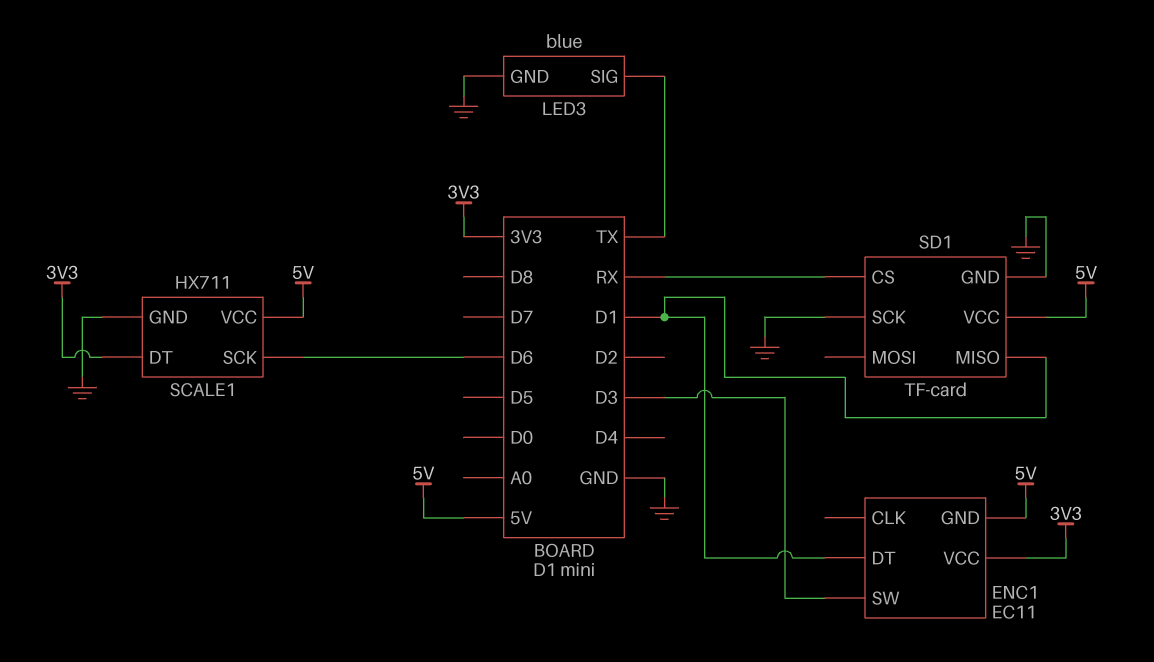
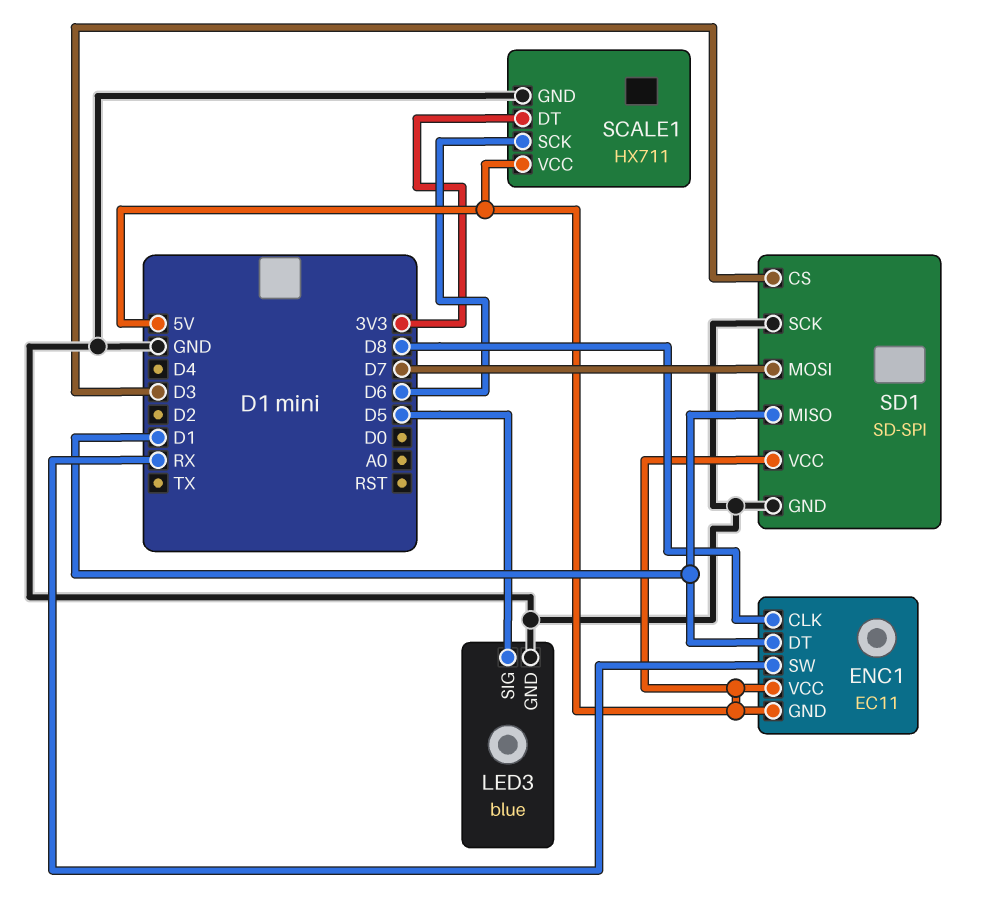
ENC1 pin CLK: none -> D8
ENC1 pin SW: D3 -> RX
ENC1 pin VCC: 3V3 -> 5V
LED3 pin SIG: TX -> D5
SD1: TF-card -> SD-SPI
SD1 pin CS: RX -> D3
SD1 pin MOSI: none -> D7

